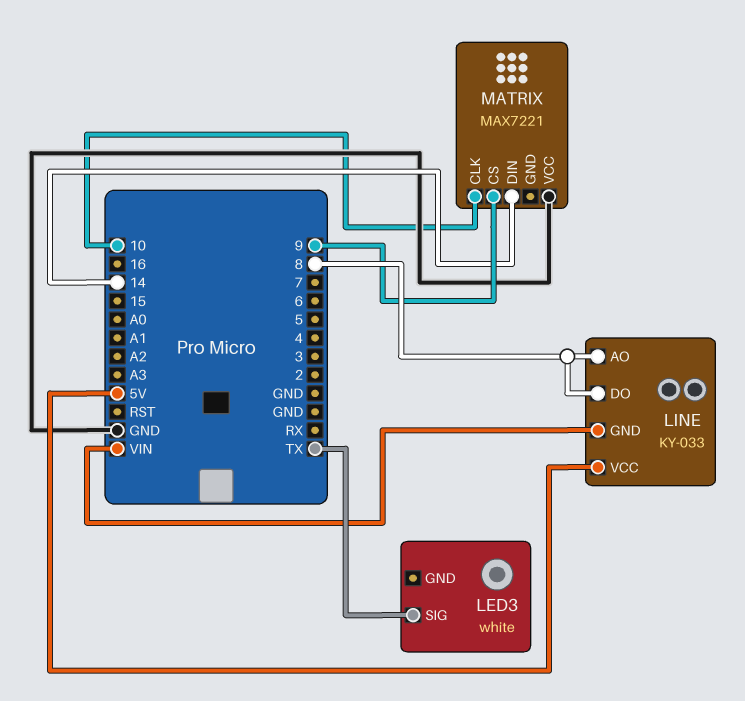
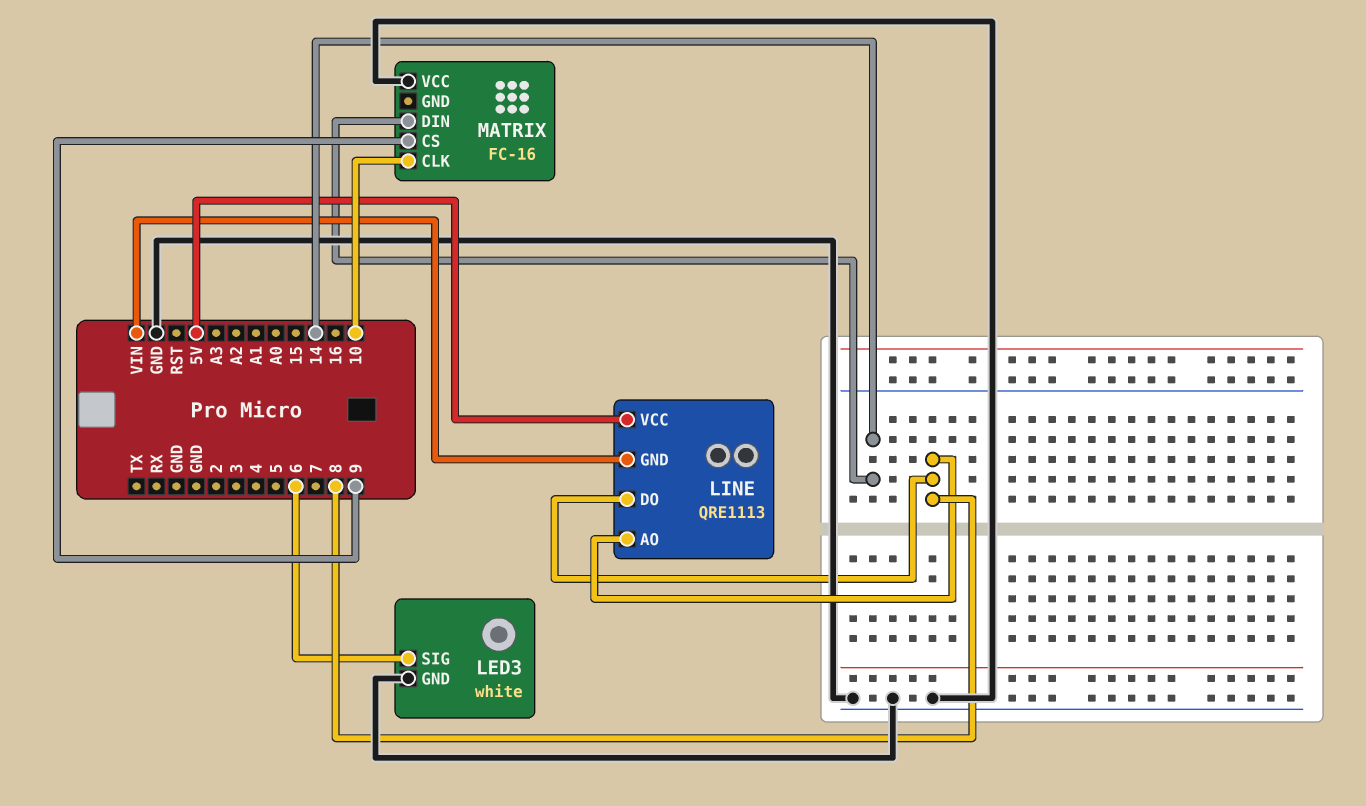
LED3 pin GND: none -> GND
LED3 pin SIG: TX -> 6
LINE: KY-033 -> QRE1113
MATRIX: MAX7221 -> FC-16

